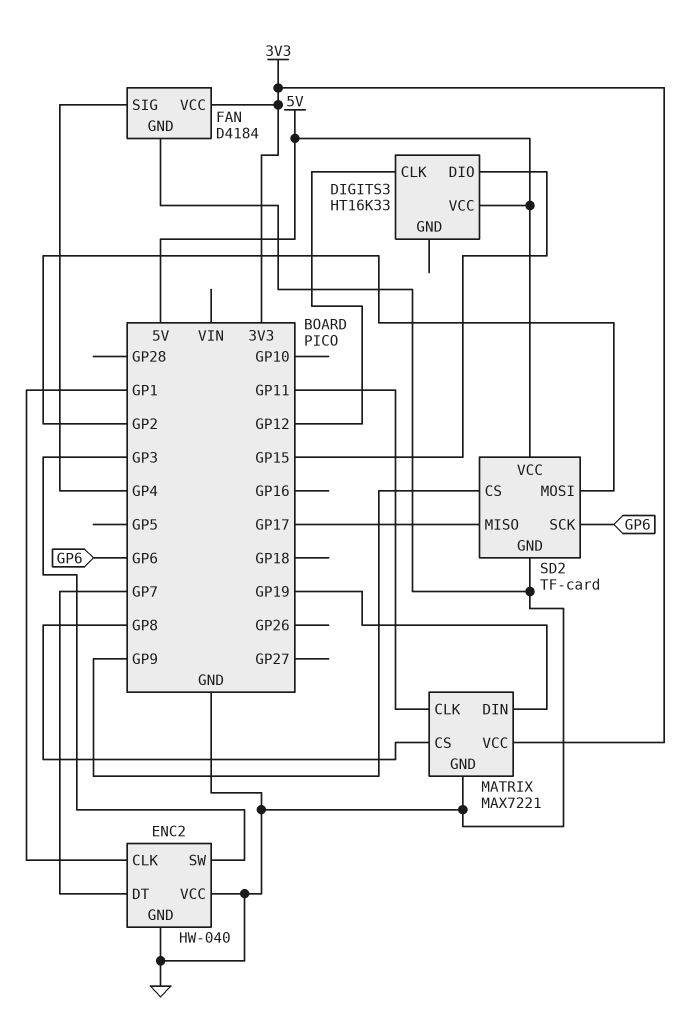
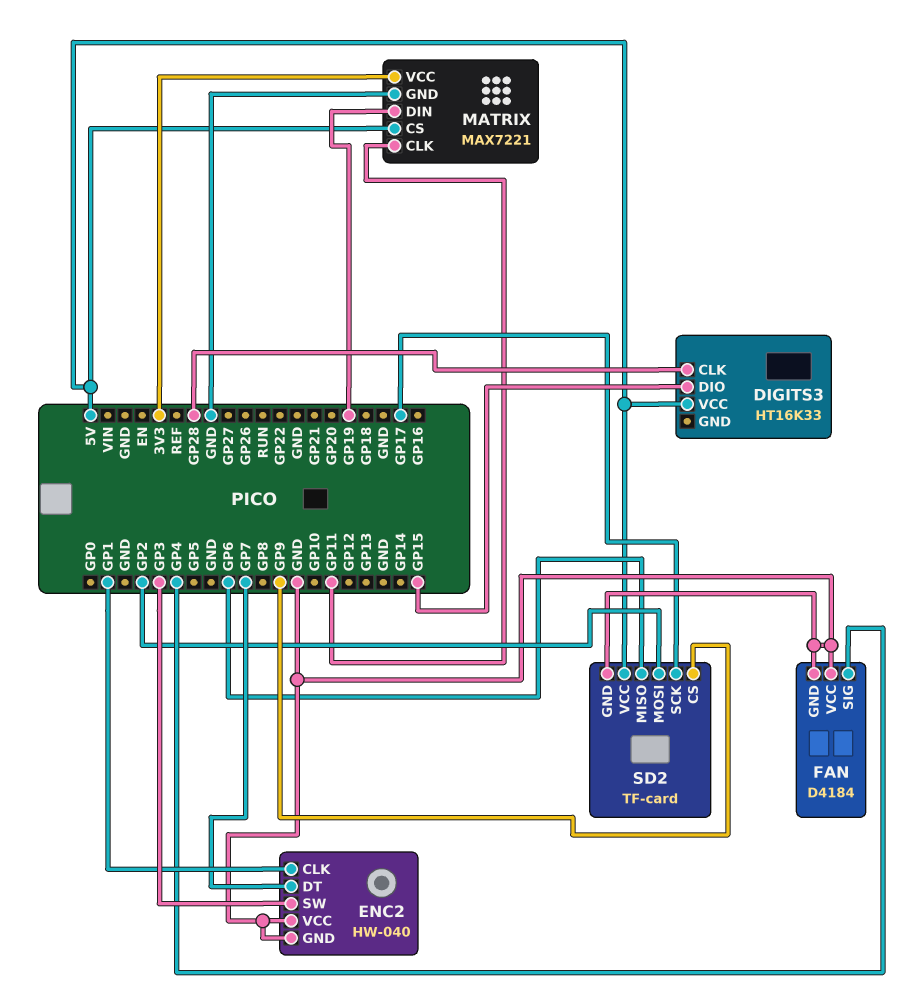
DIGITS3 pin CLK: GP12 -> GP28
FAN pin VCC: 3V3 -> GND
MATRIX pin CS: GP8 -> 5V
SD2 pin MISO: GP17 -> GP6
SD2 pin SCK: GP6 -> GP17

